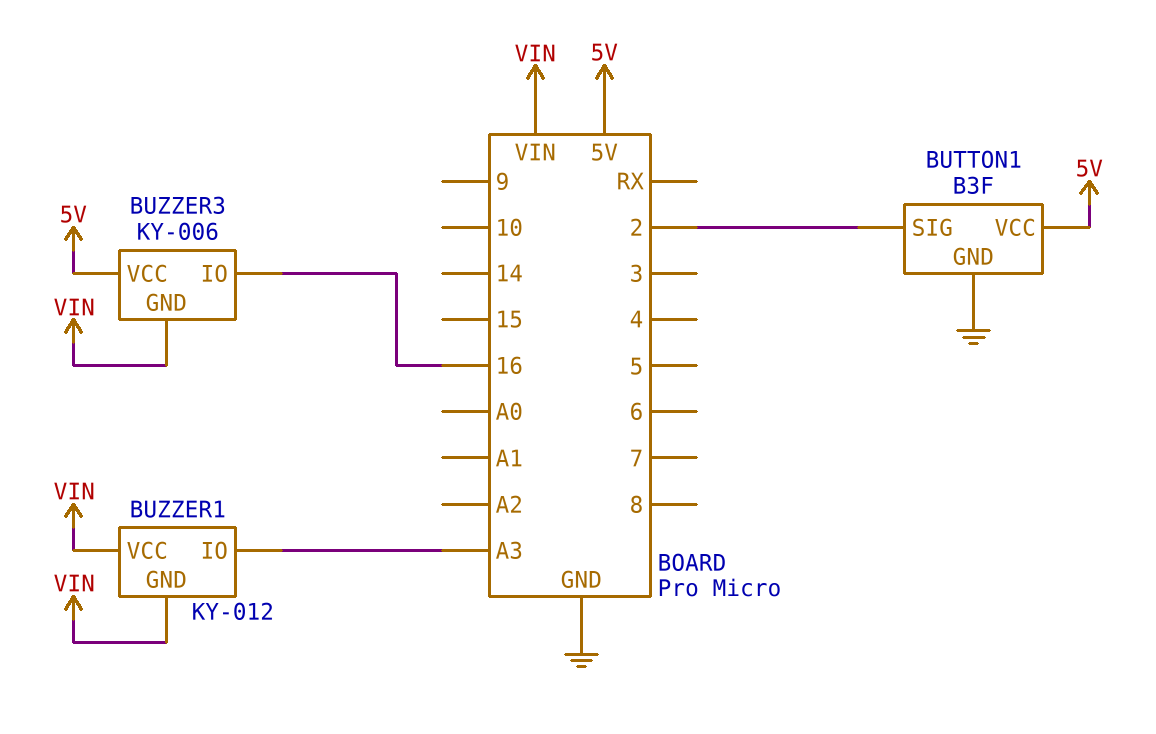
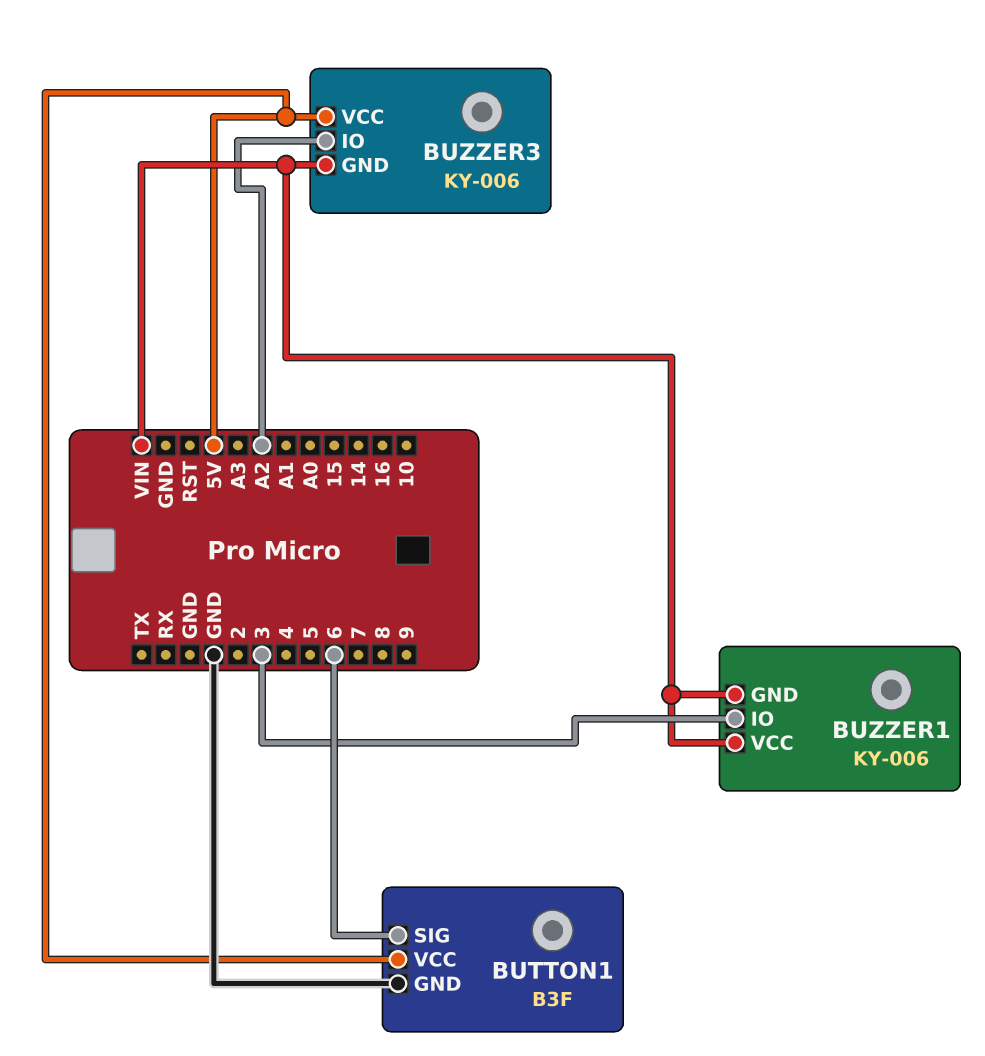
BUTTON1 pin SIG: 2 -> 6
BUZZER1: KY-012 -> KY-006
BUZZER1 pin IO: A3 -> 3
BUZZER3 pin IO: 16 -> A2

